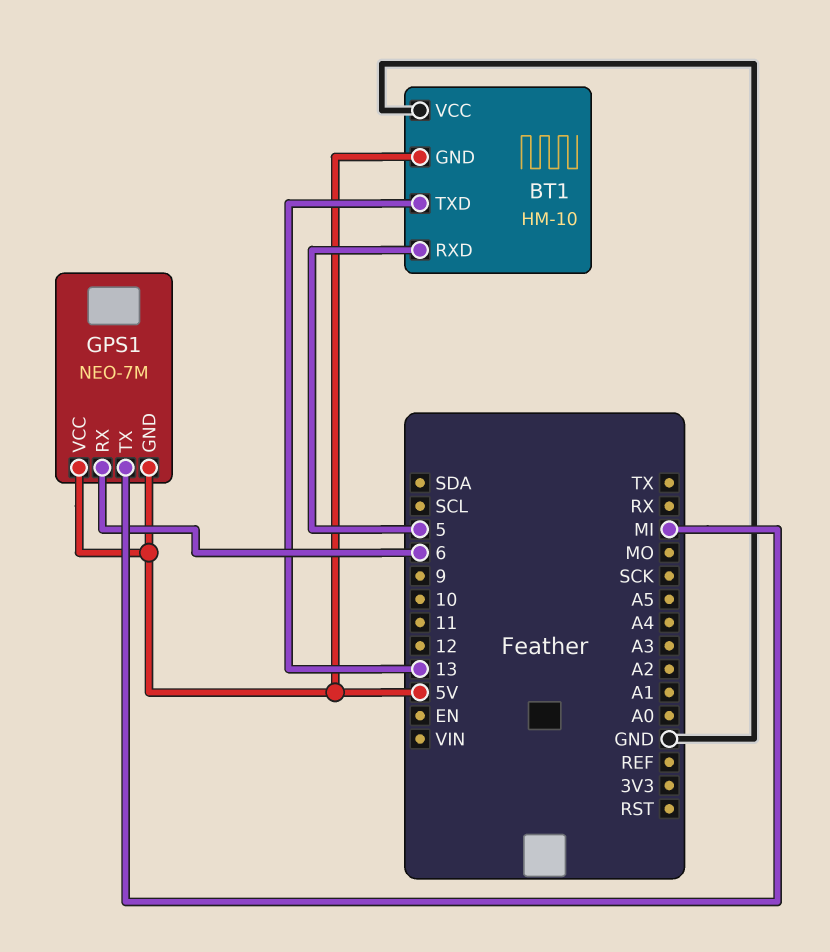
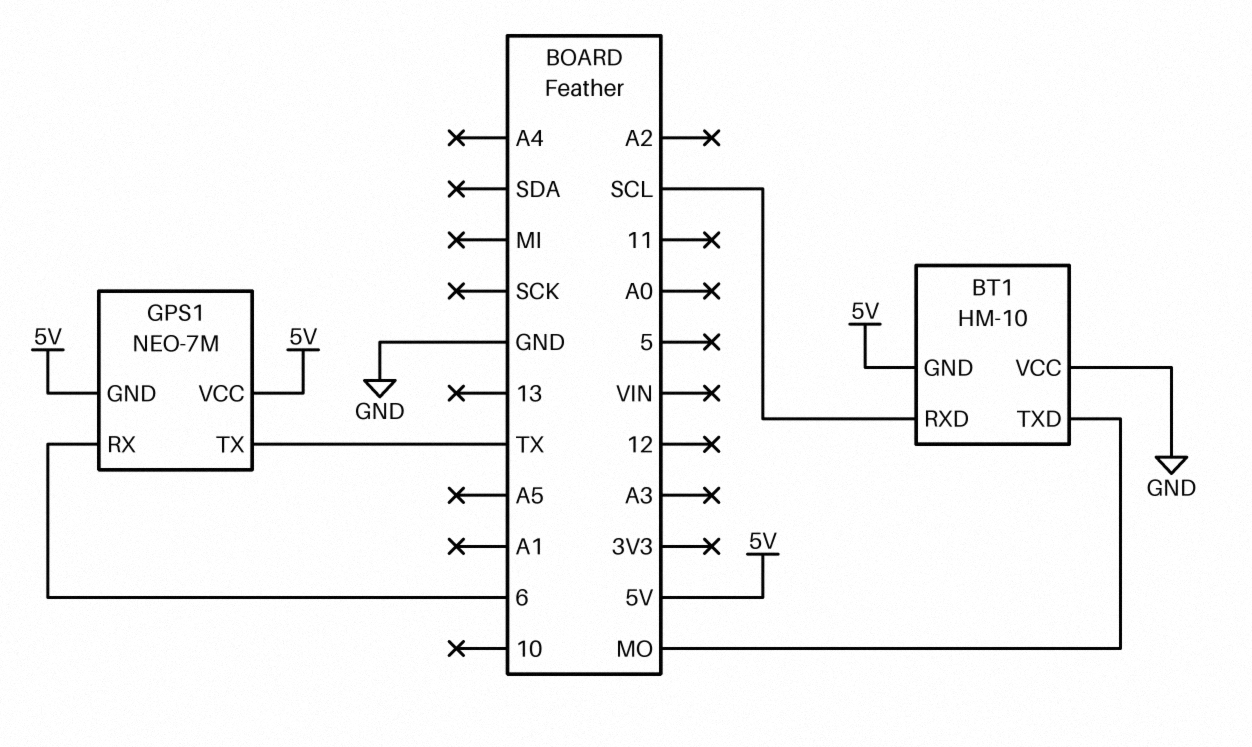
BT1 pin RXD: 5 -> SCL
BT1 pin TXD: 13 -> MO
GPS1 pin TX: MI -> TX

